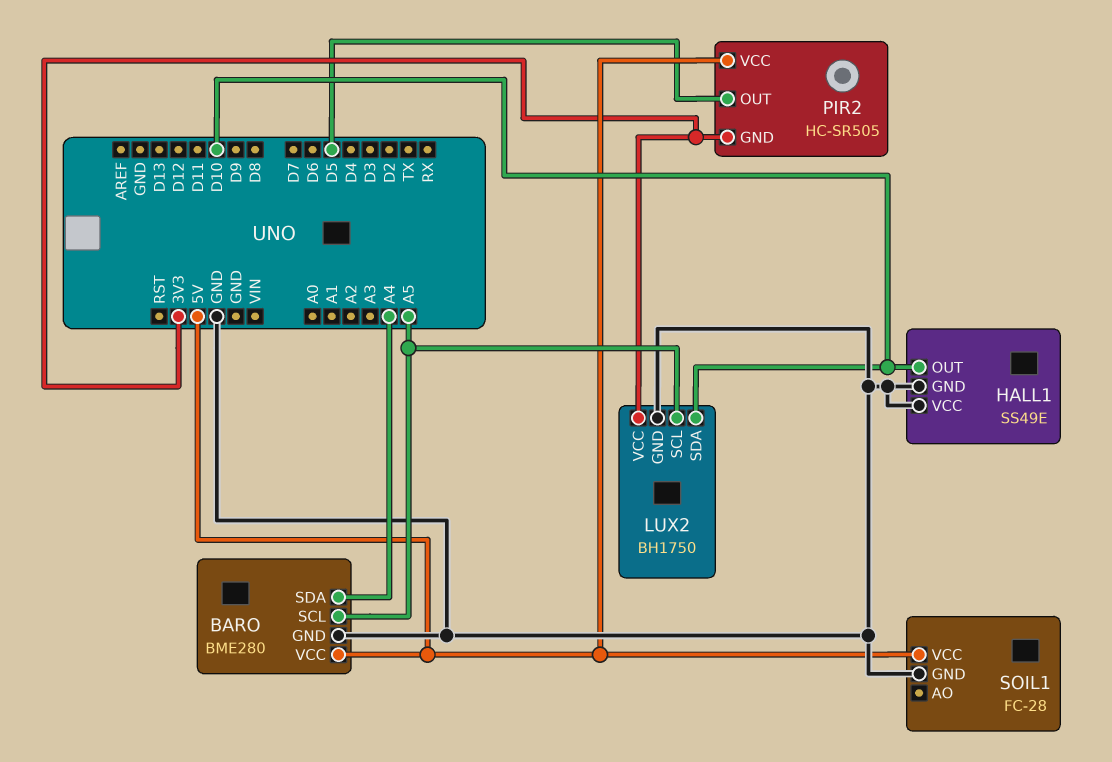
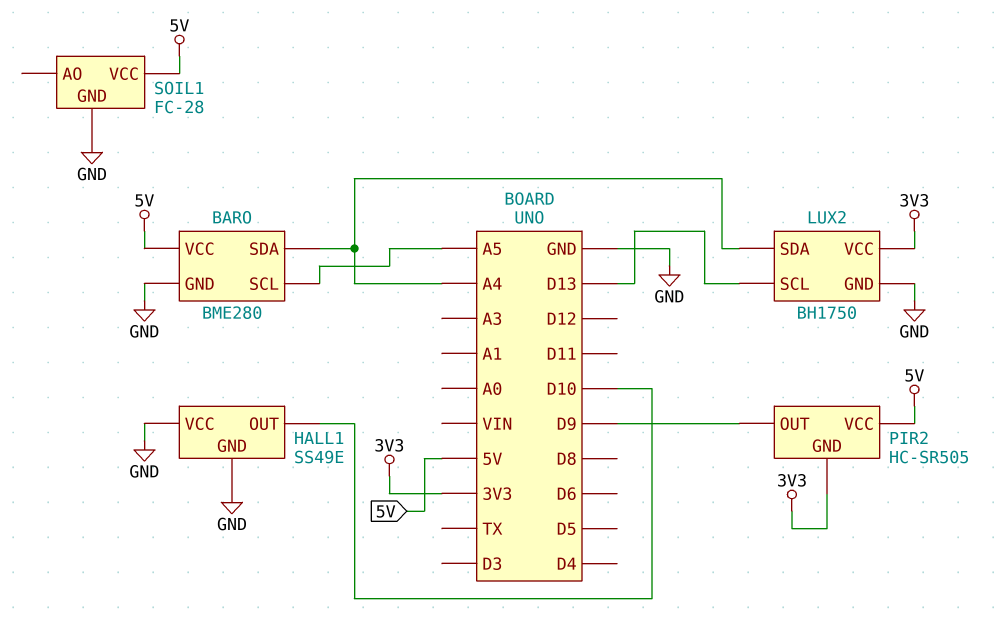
LUX2 pin SCL: A5 -> D13
LUX2 pin SDA: D10 -> A4
PIR2 pin OUT: D5 -> D9

